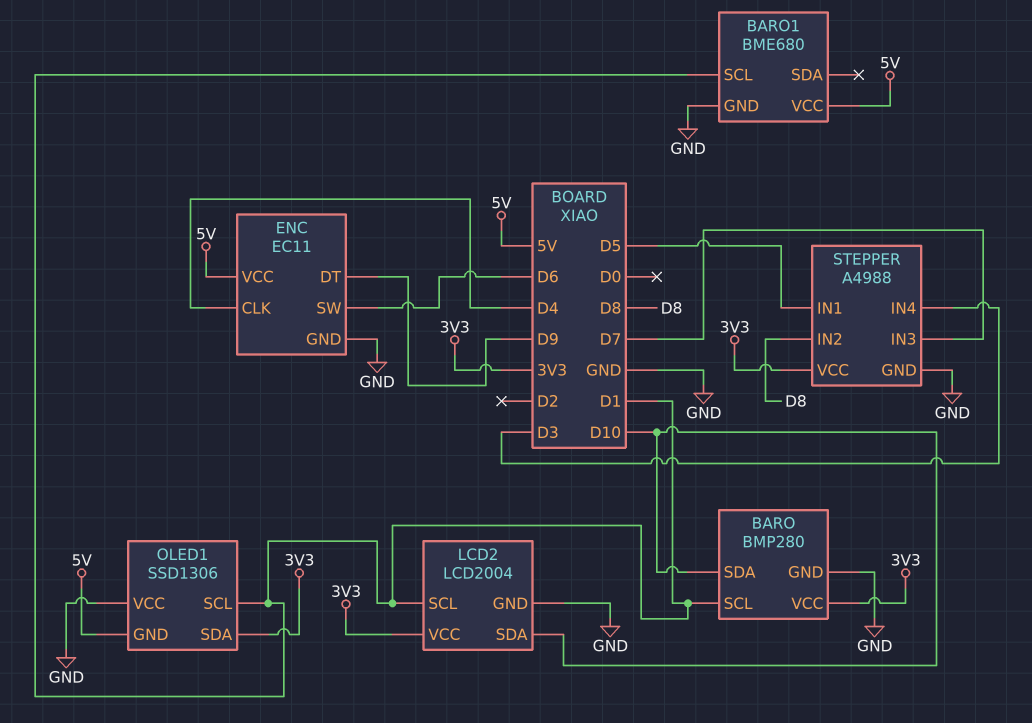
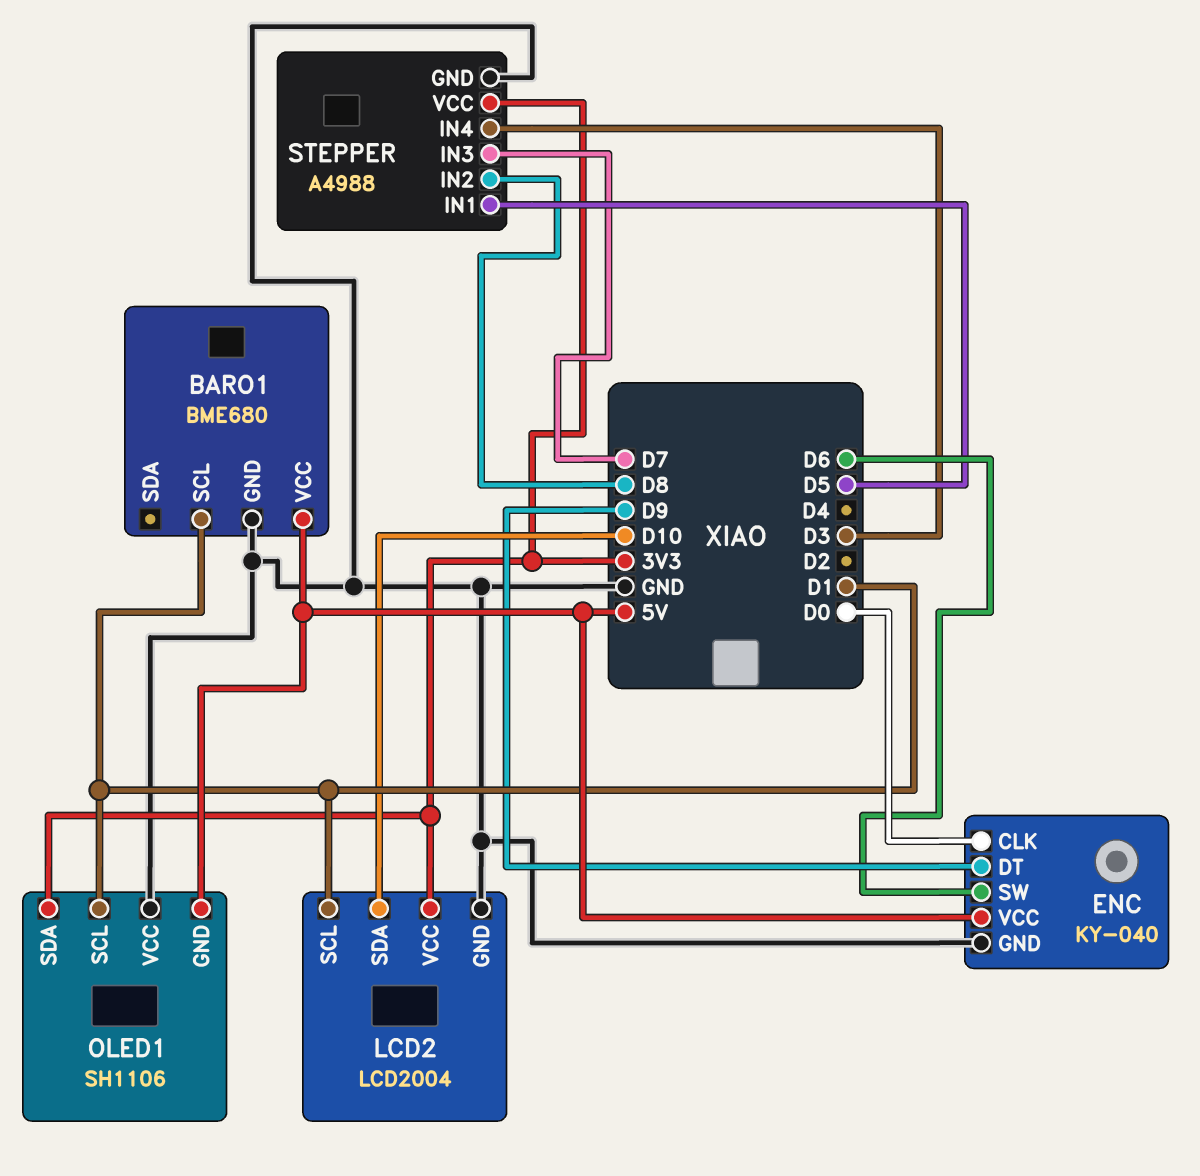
BARO: BMP280 -> none
BARO pin GND: GND -> none
BARO pin SCL: D1 -> none
BARO pin SDA: D10 -> none
BARO pin VCC: 3V3 -> none
ENC: EC11 -> KY-040
ENC pin CLK: D4 -> D0
OLED1: SSD1306 -> SH1106

